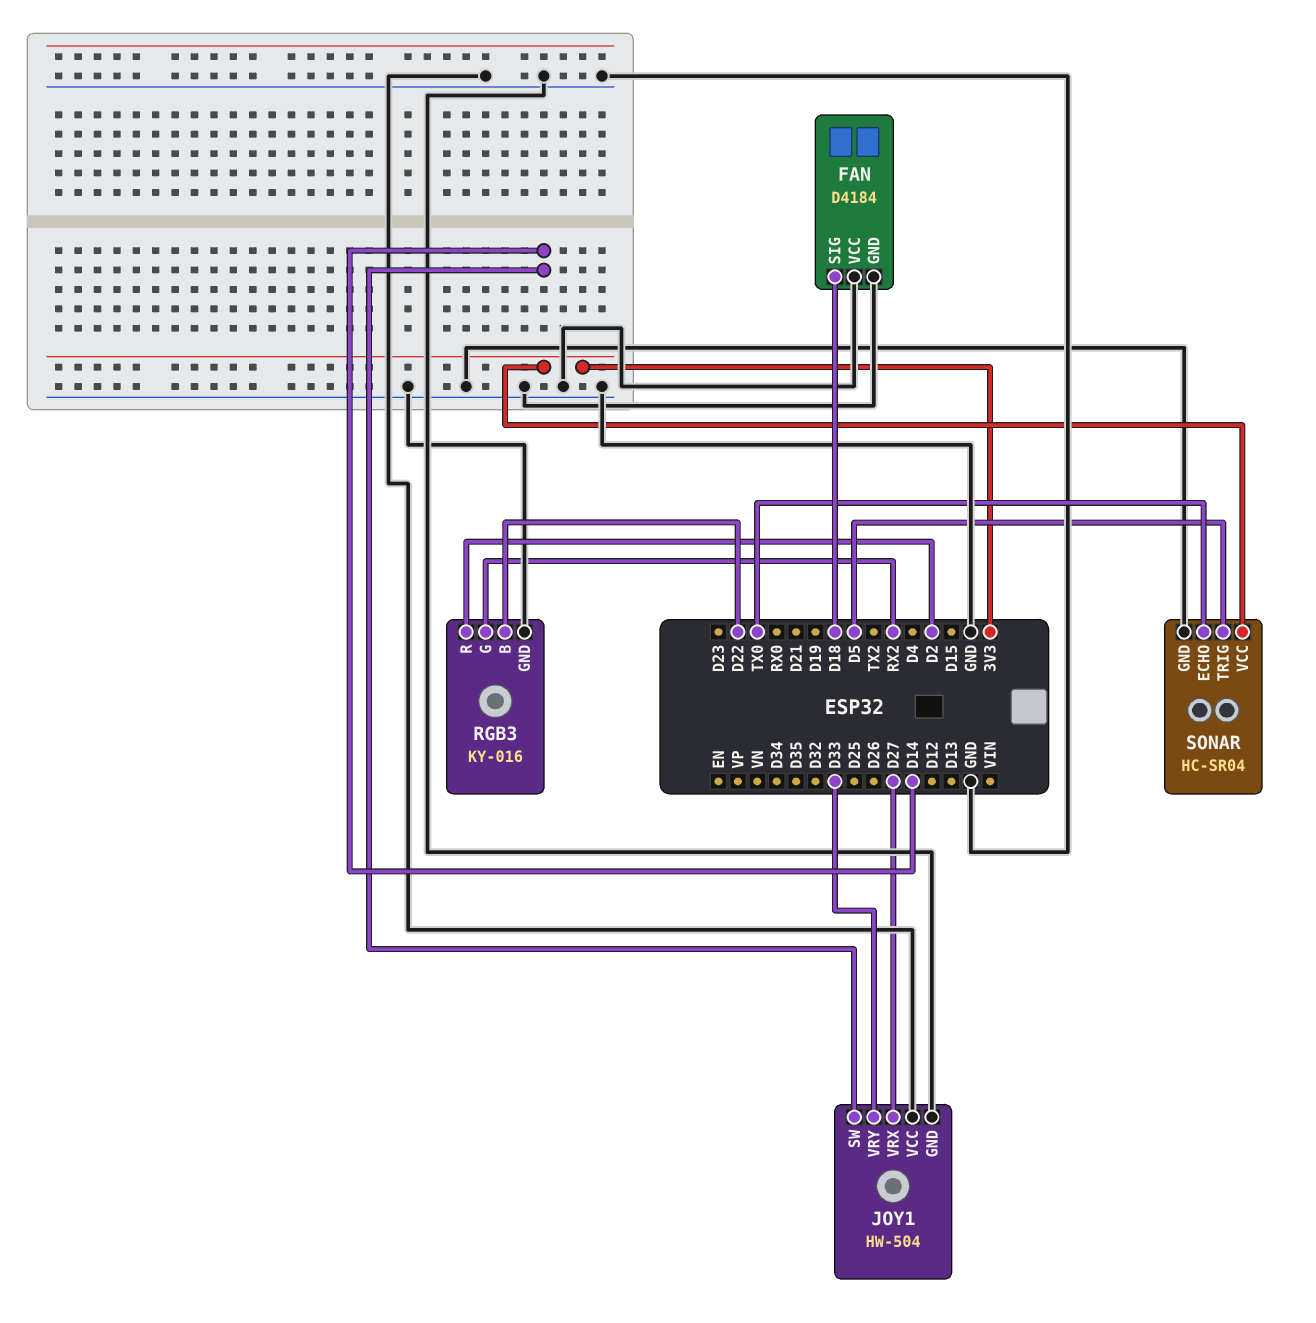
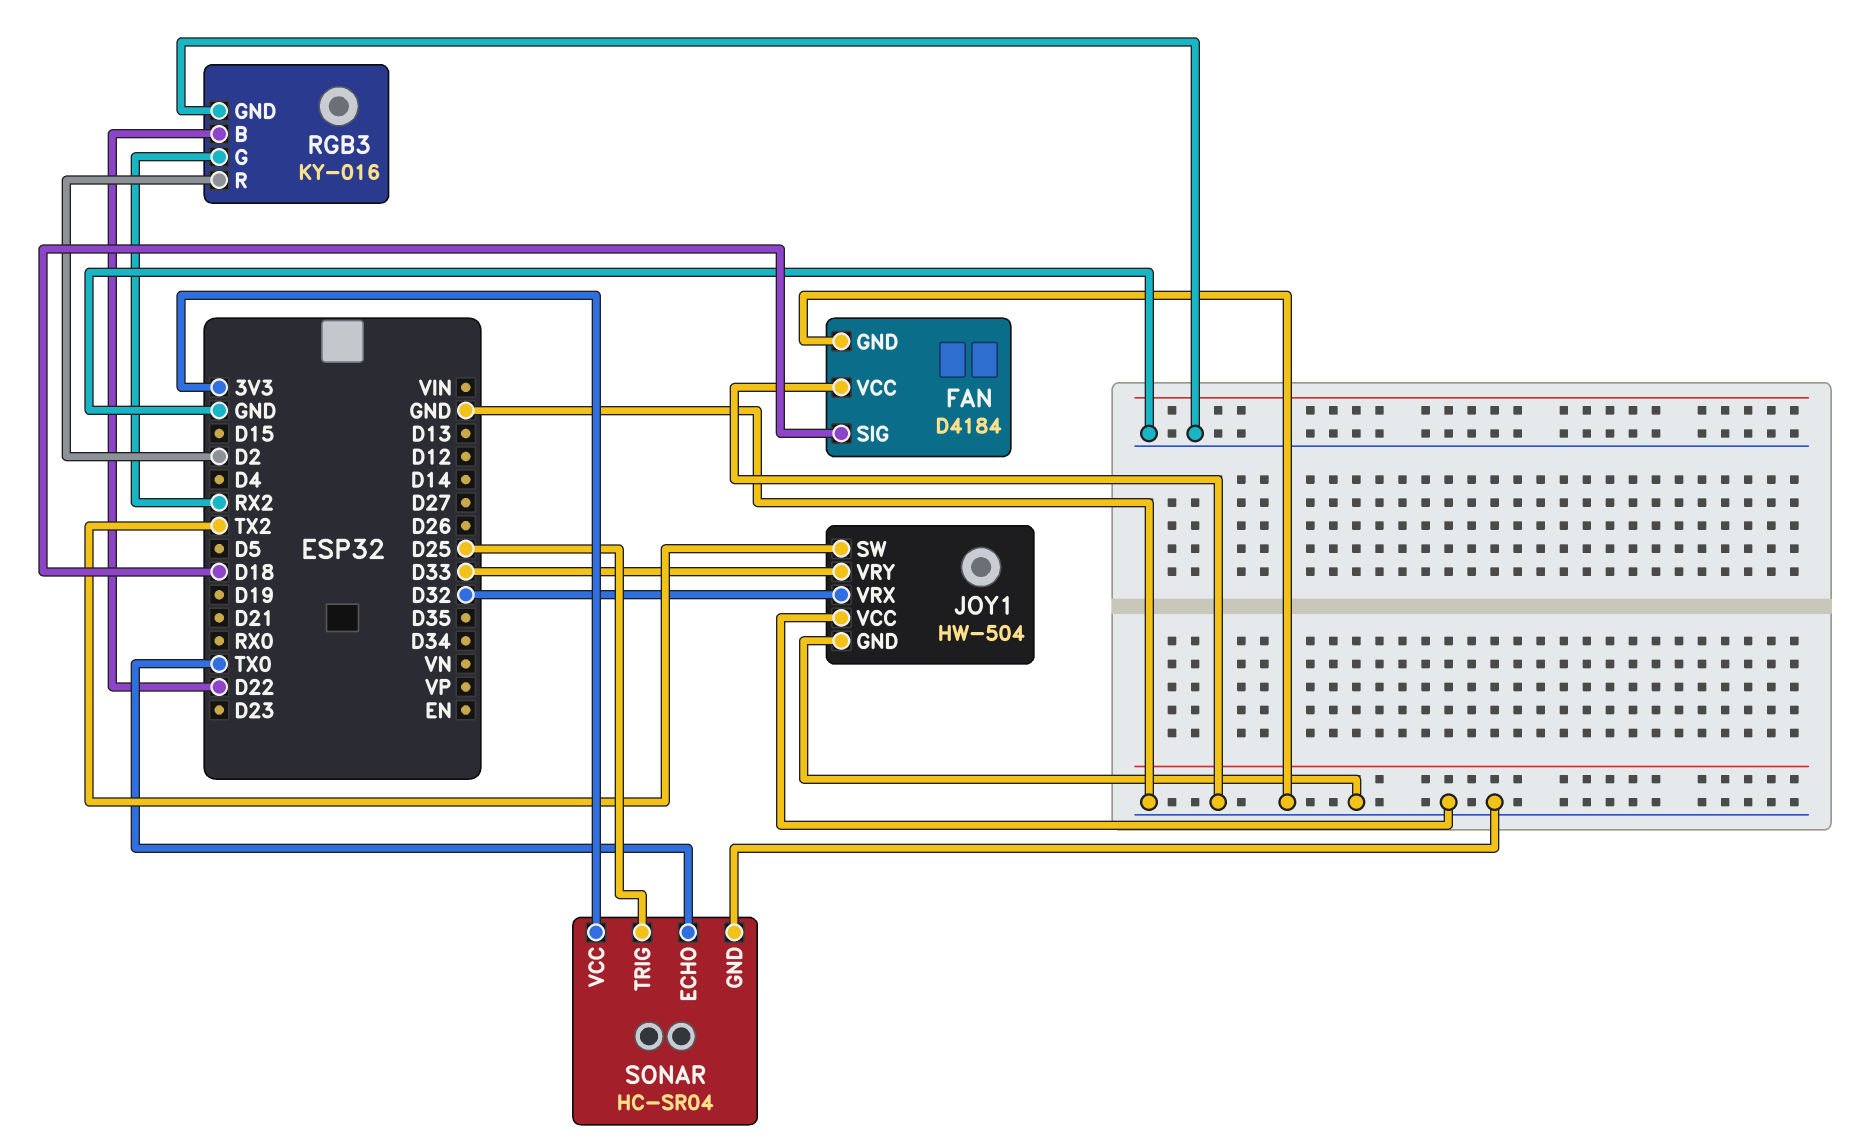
JOY1 pin SW: D14 -> TX2
JOY1 pin VRX: D27 -> D32
SONAR pin TRIG: D5 -> D25

